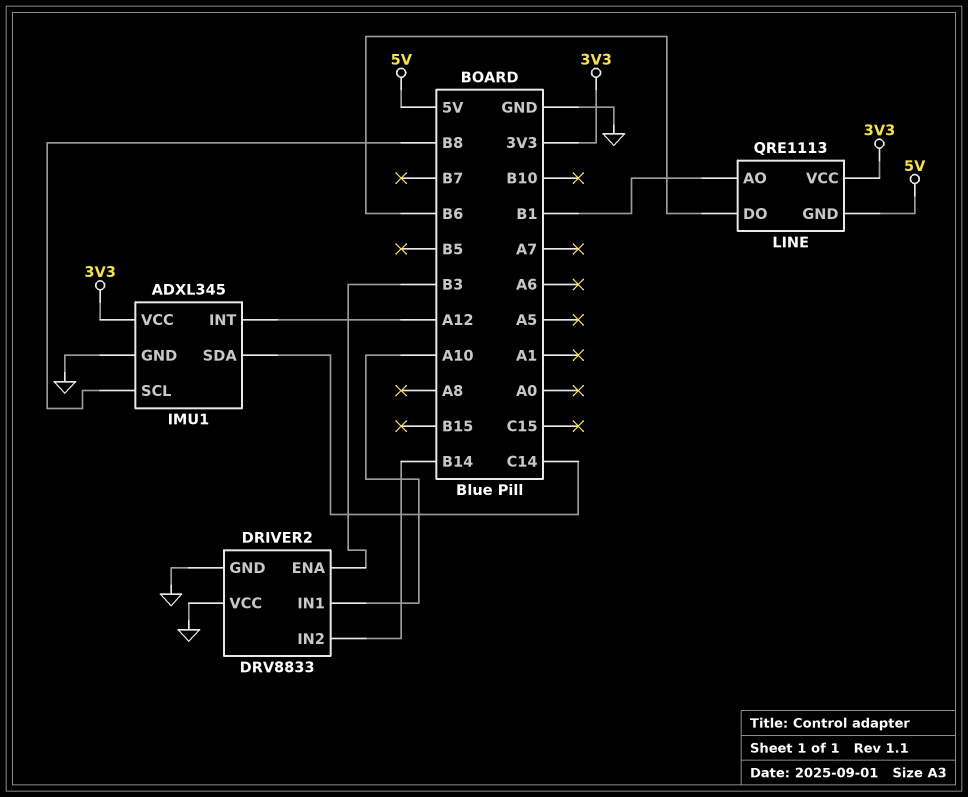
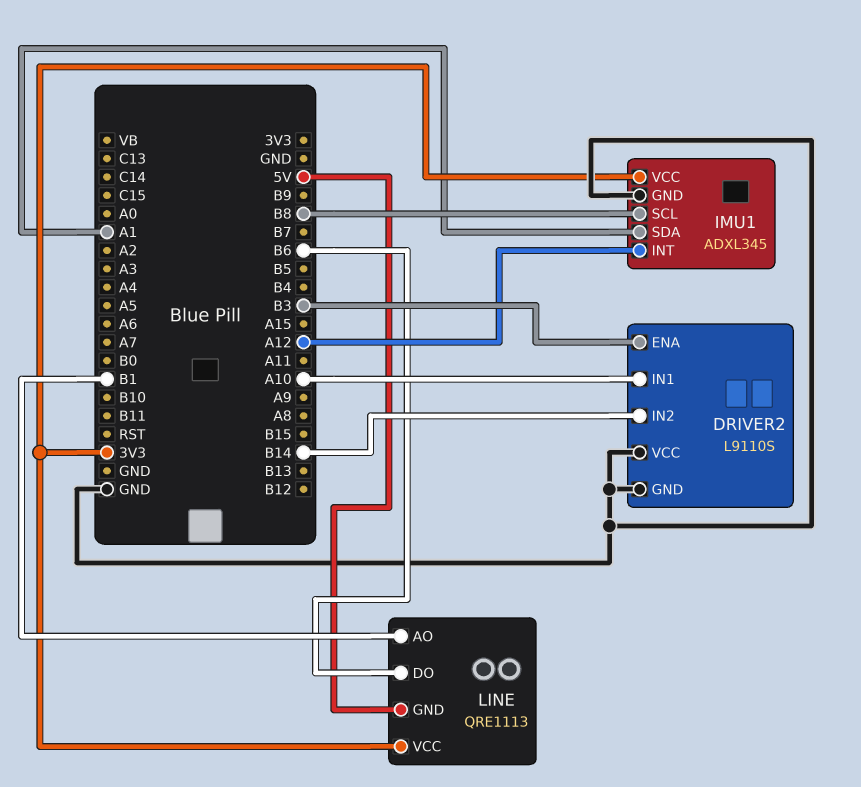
DRIVER2: DRV8833 -> L9110S
IMU1 pin SDA: C14 -> A1

